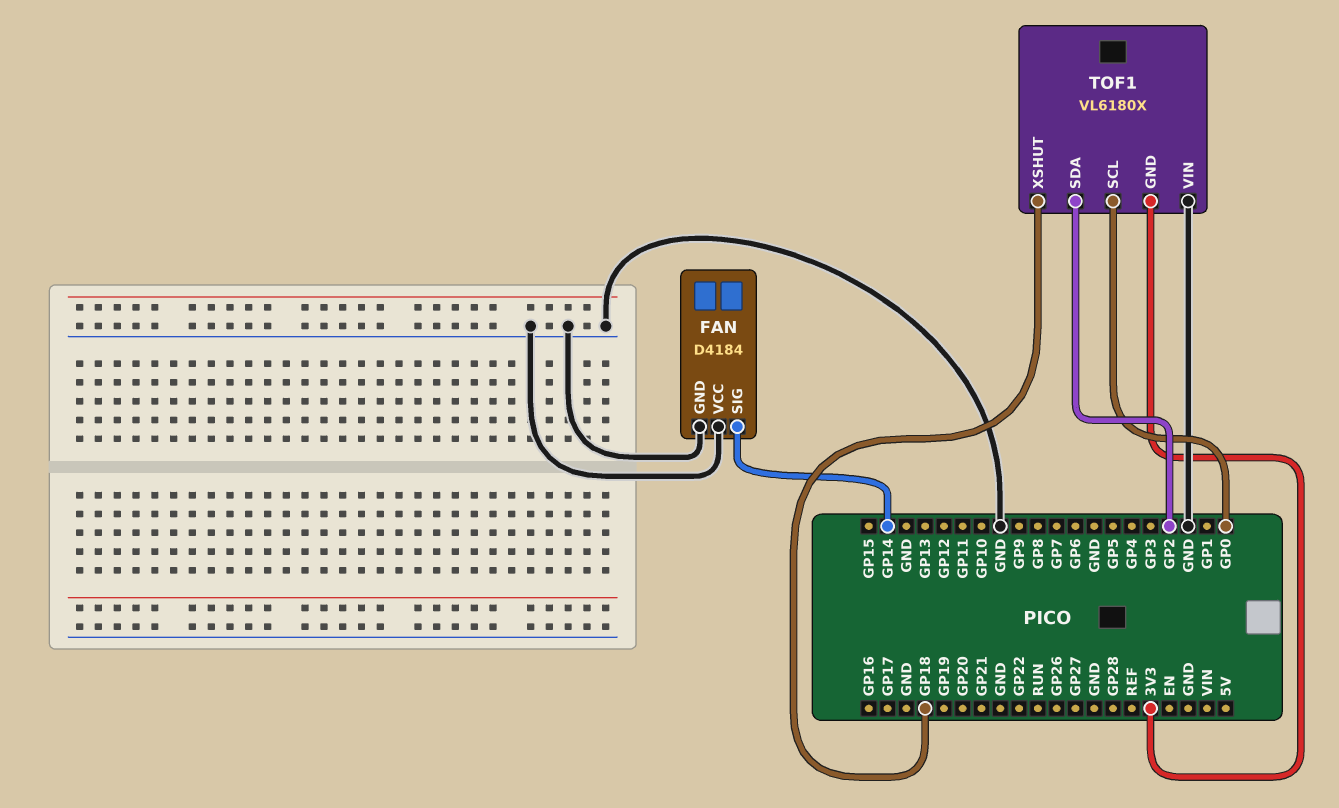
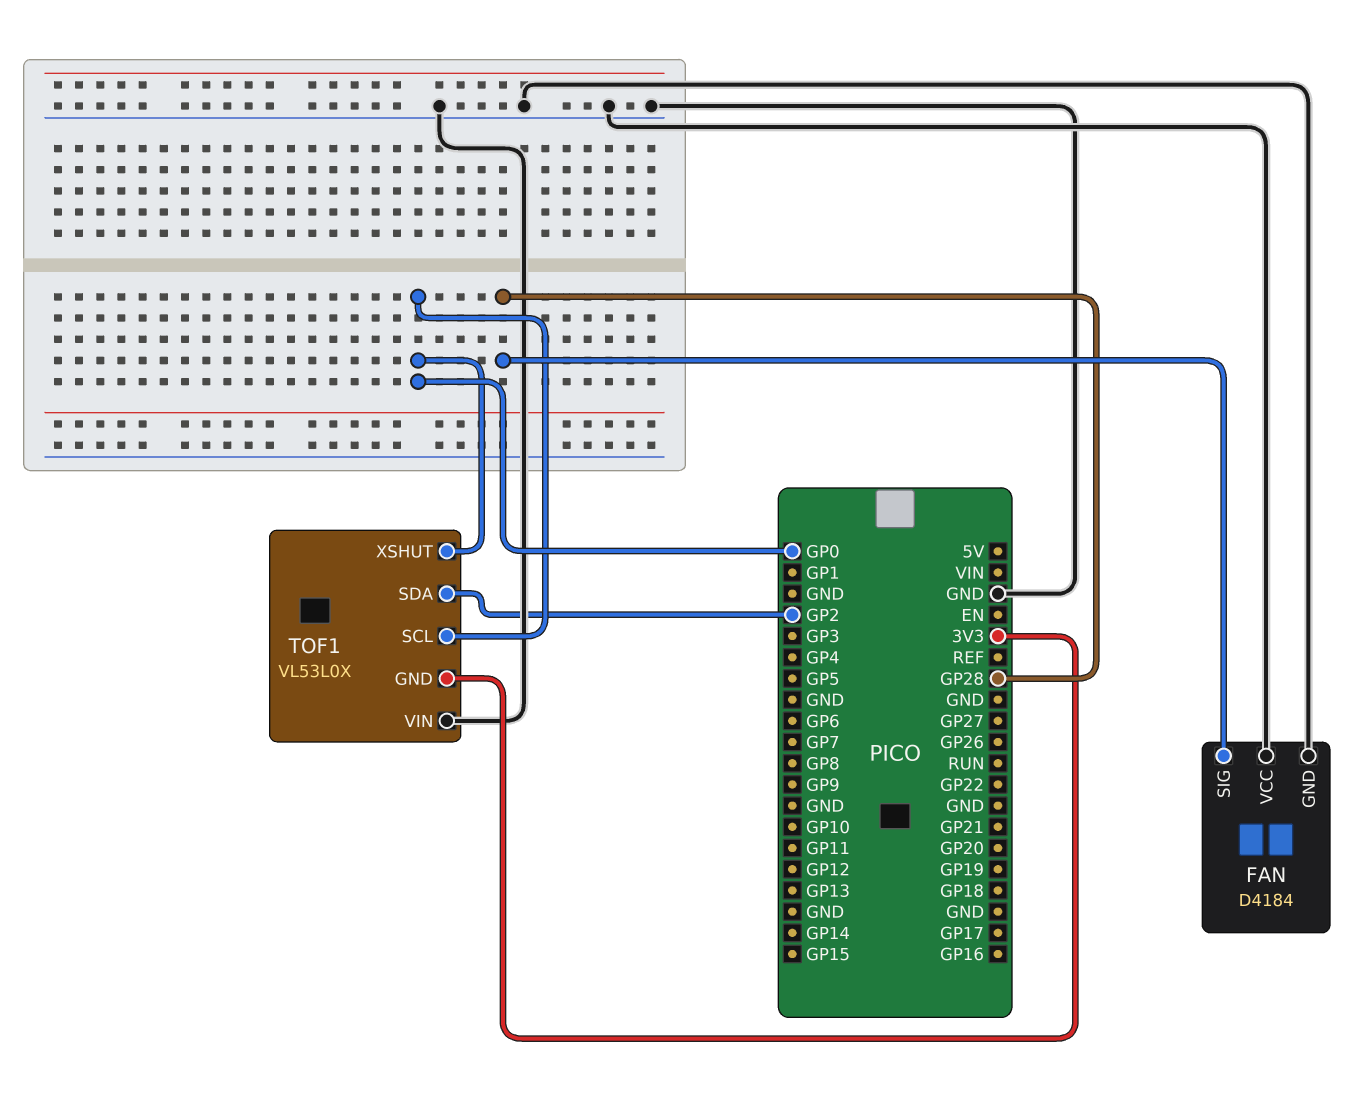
FAN pin SIG: GP14 -> GP28
TOF1: VL6180X -> VL53L0X
TOF1 pin XSHUT: GP18 -> GP0

